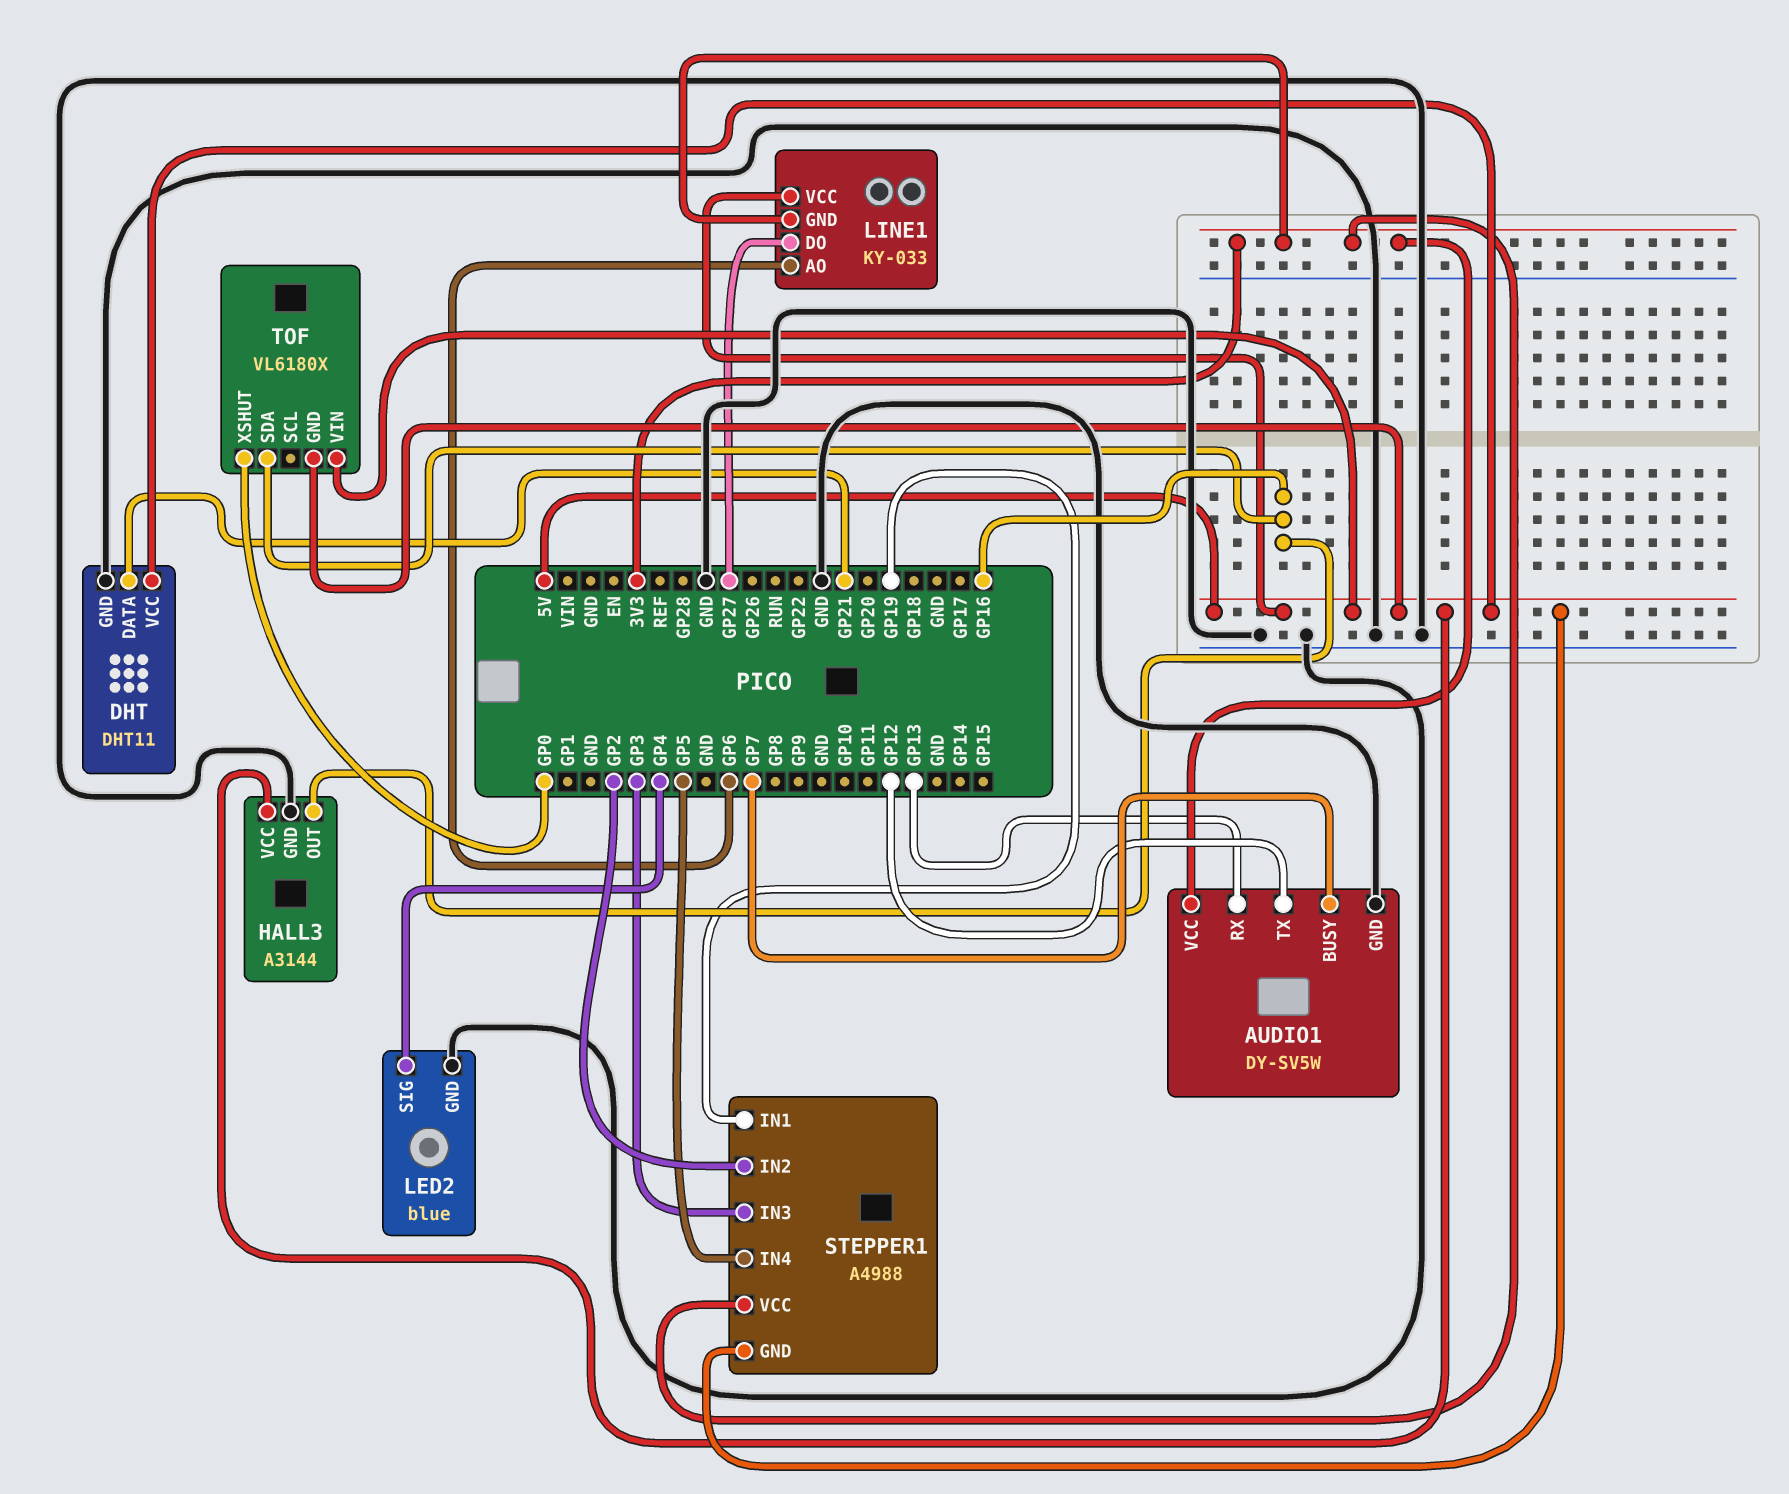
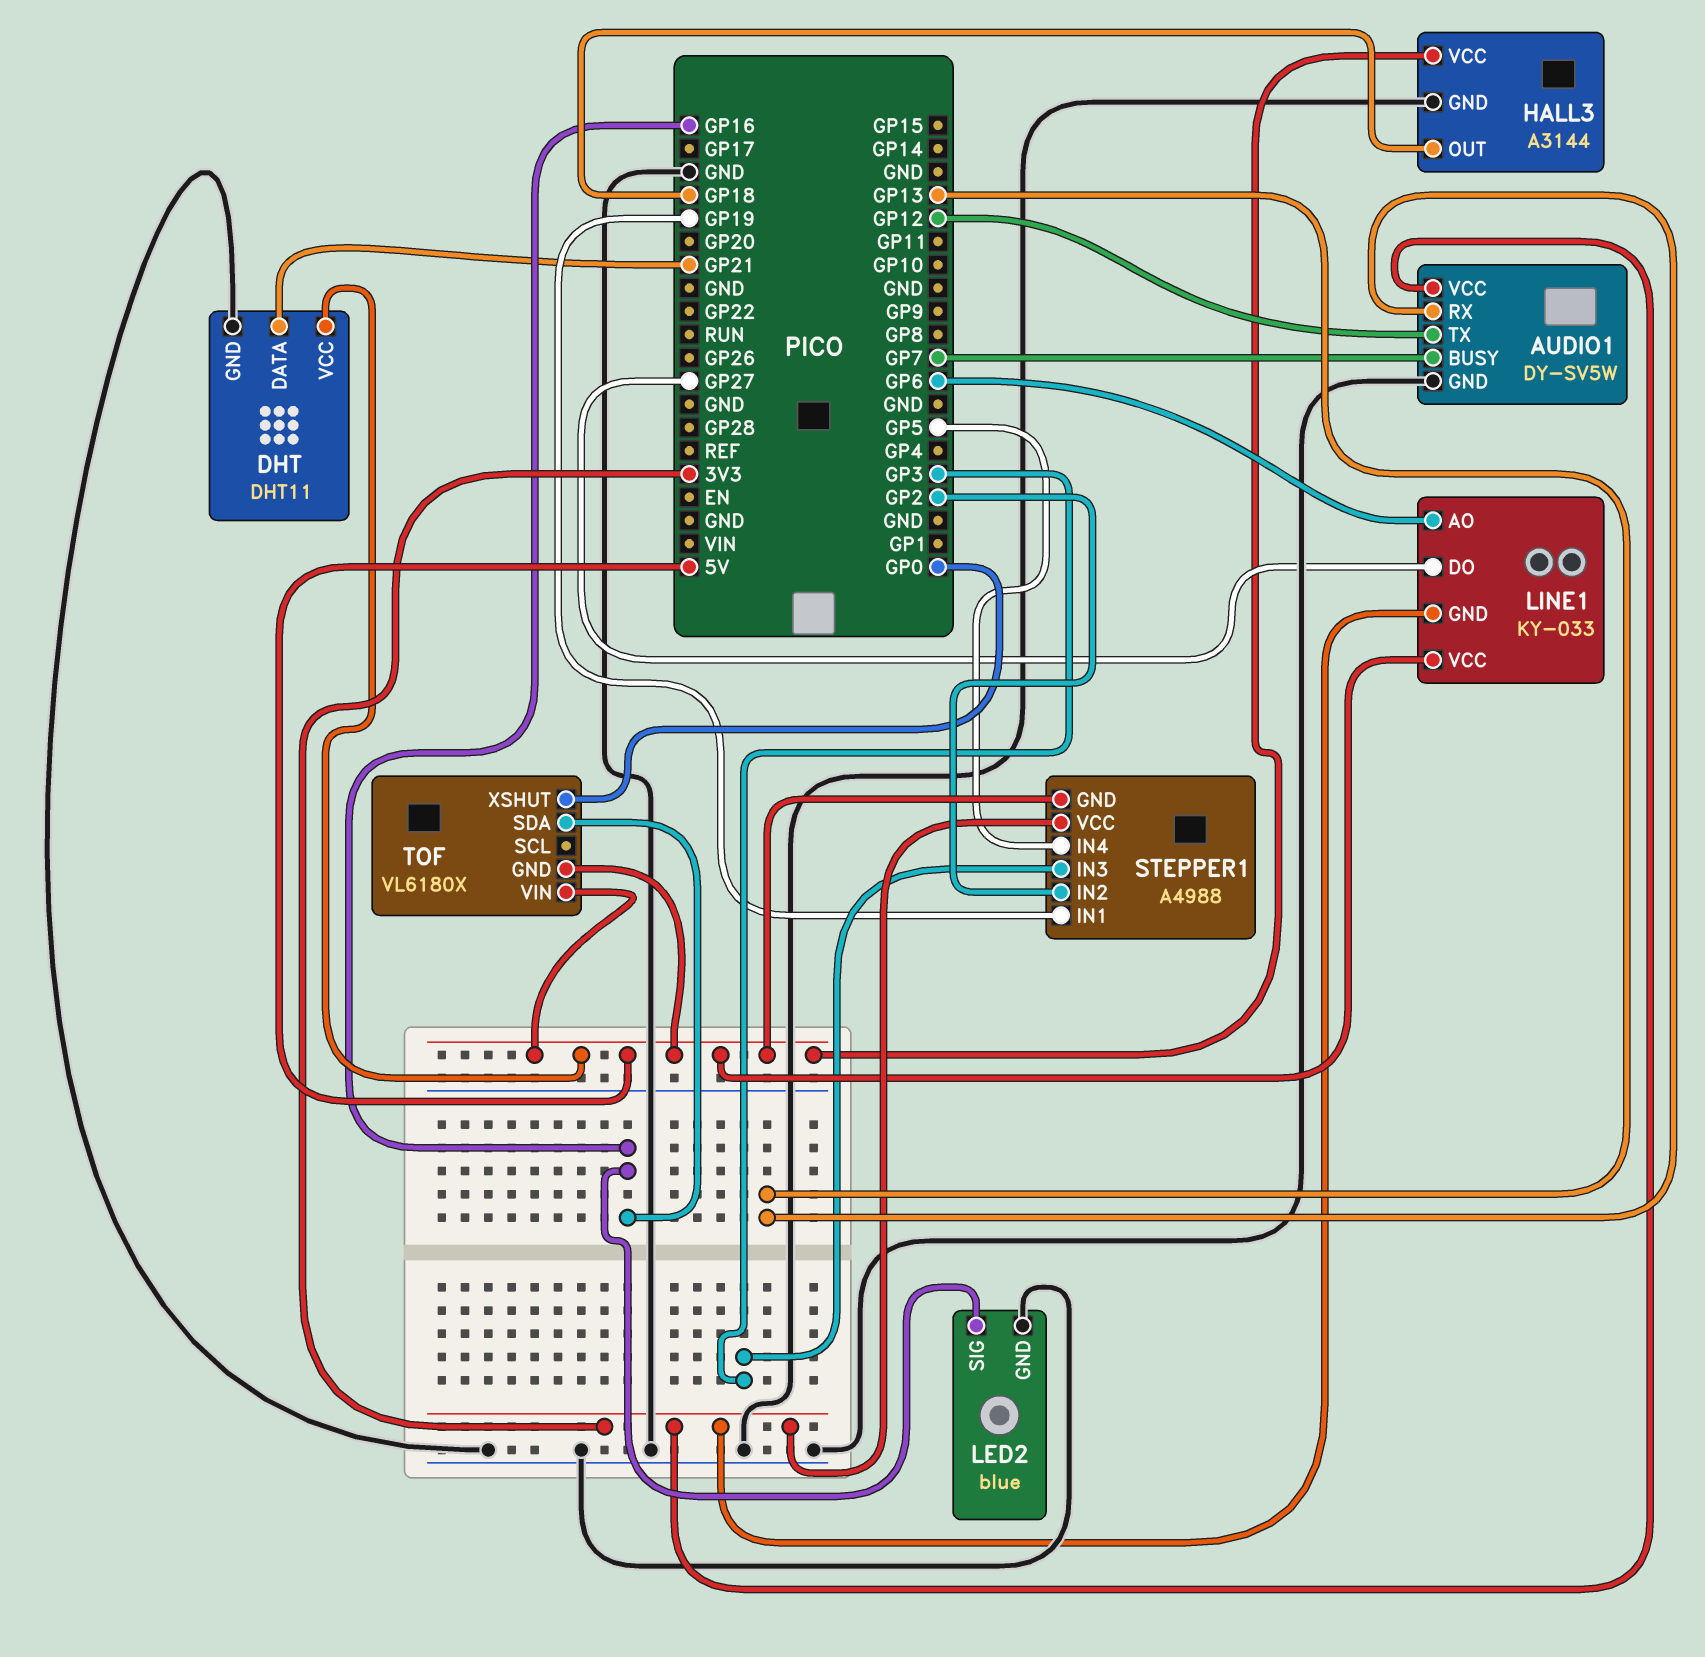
HALL3 pin OUT: GP16 -> GP18
LED2 pin SIG: GP4 -> GP16

